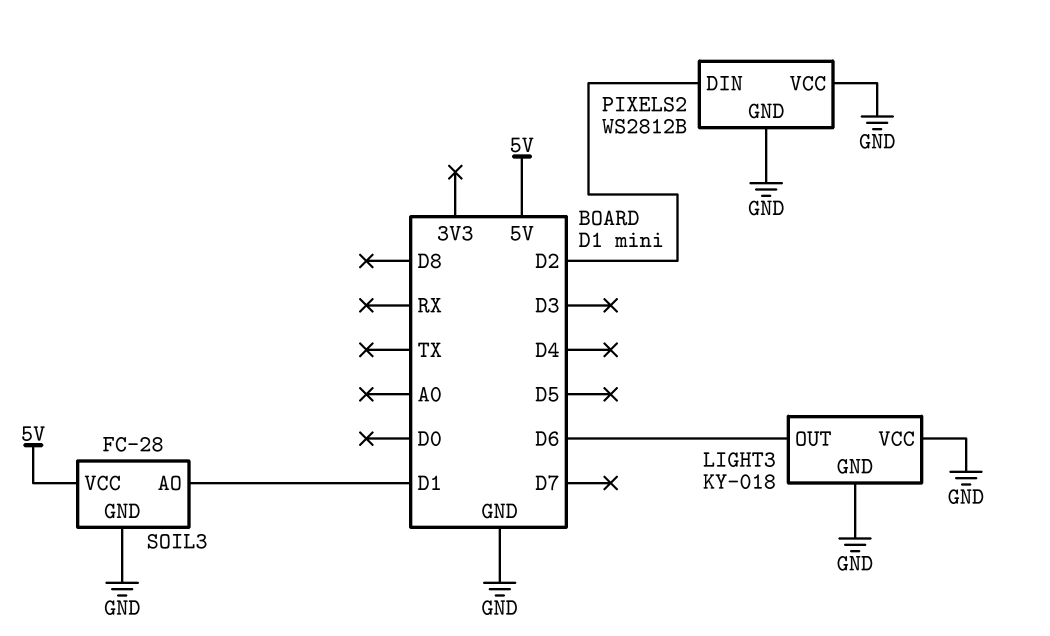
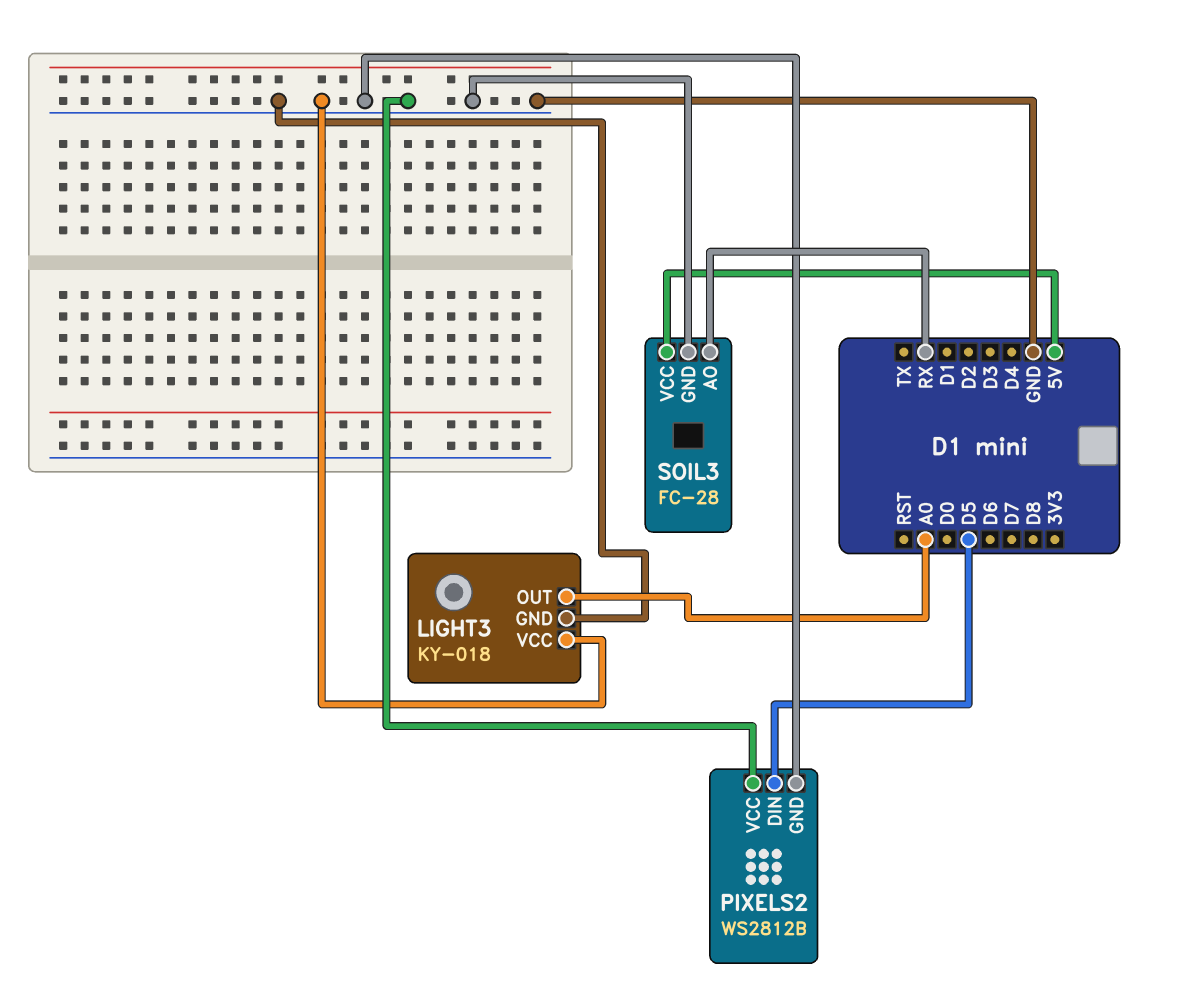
LIGHT3 pin OUT: D6 -> A0
PIXELS2 pin DIN: D2 -> D5
SOIL3 pin AO: D1 -> RX

